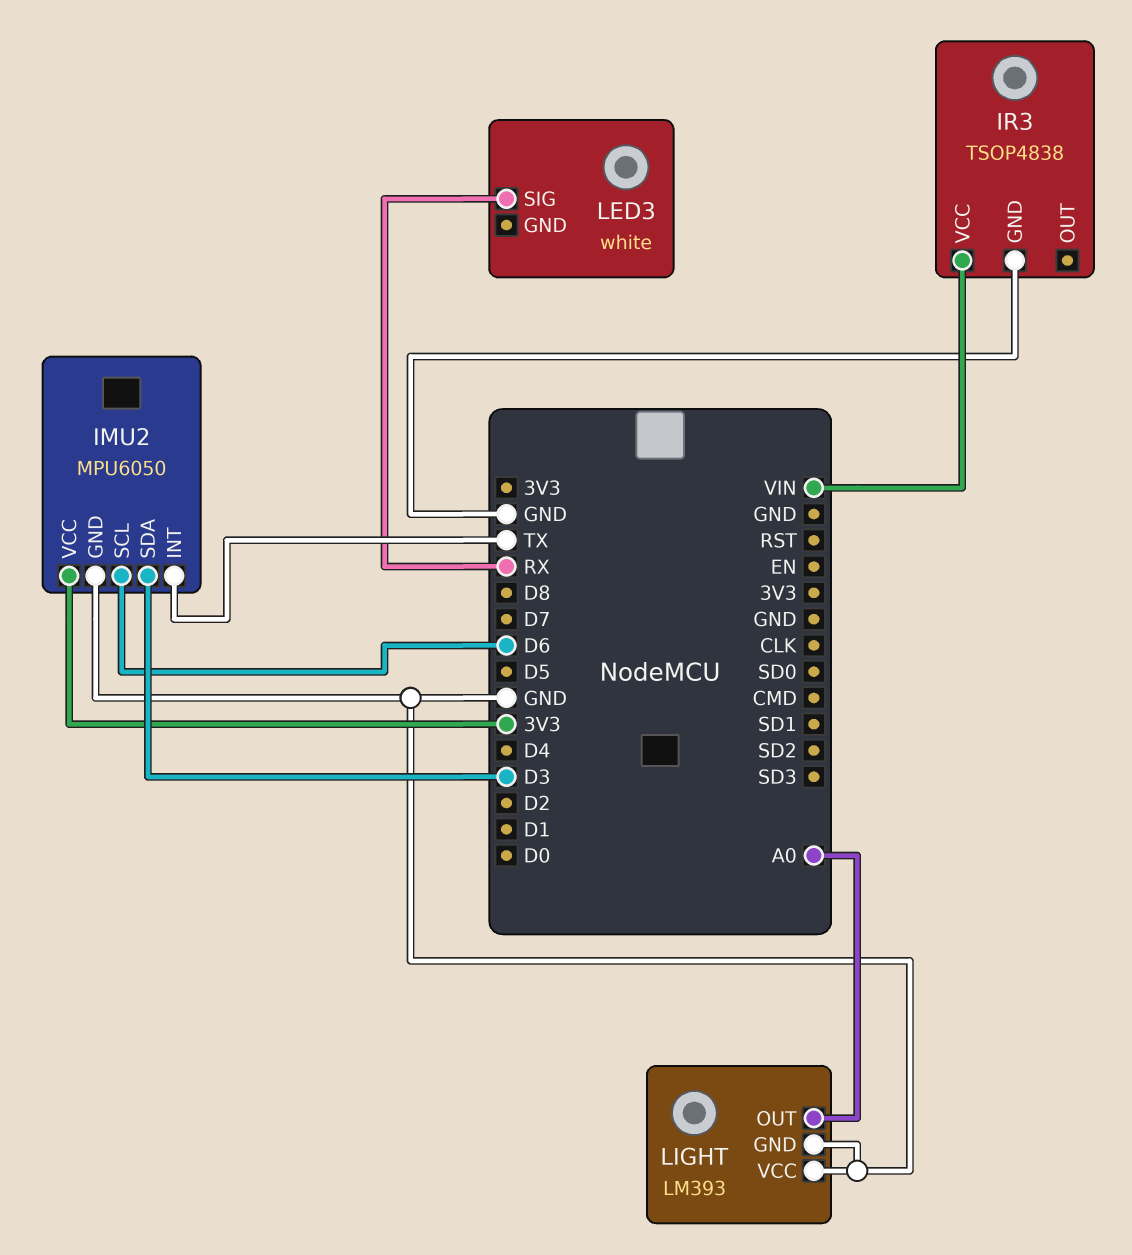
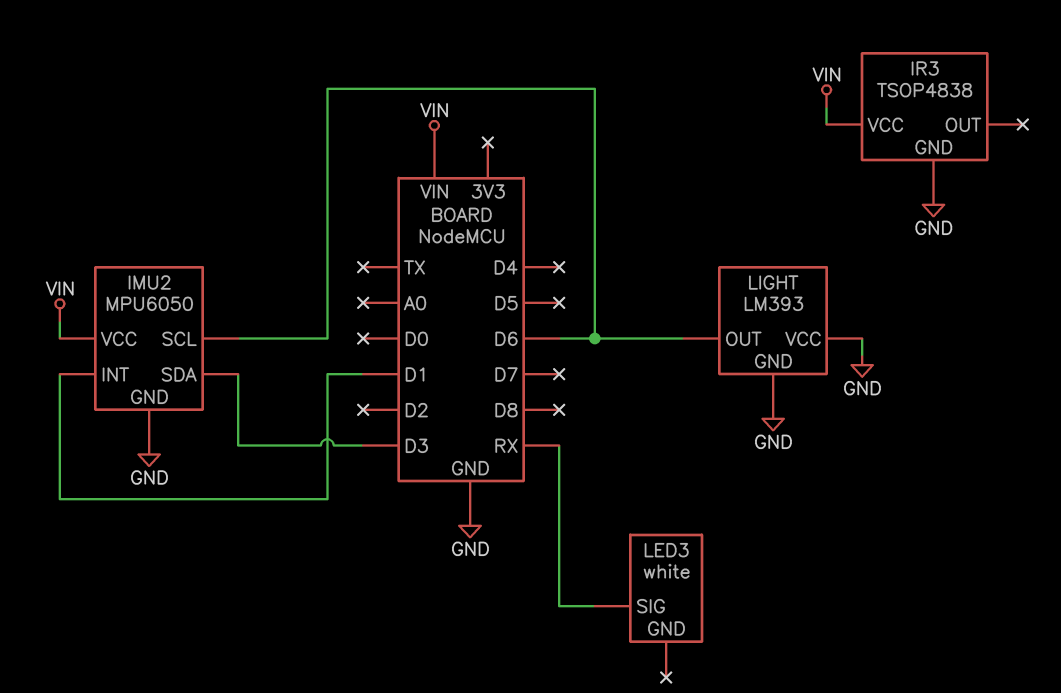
IMU2 pin INT: TX -> D1
IMU2 pin VCC: 3V3 -> VIN
LIGHT pin OUT: A0 -> D6

